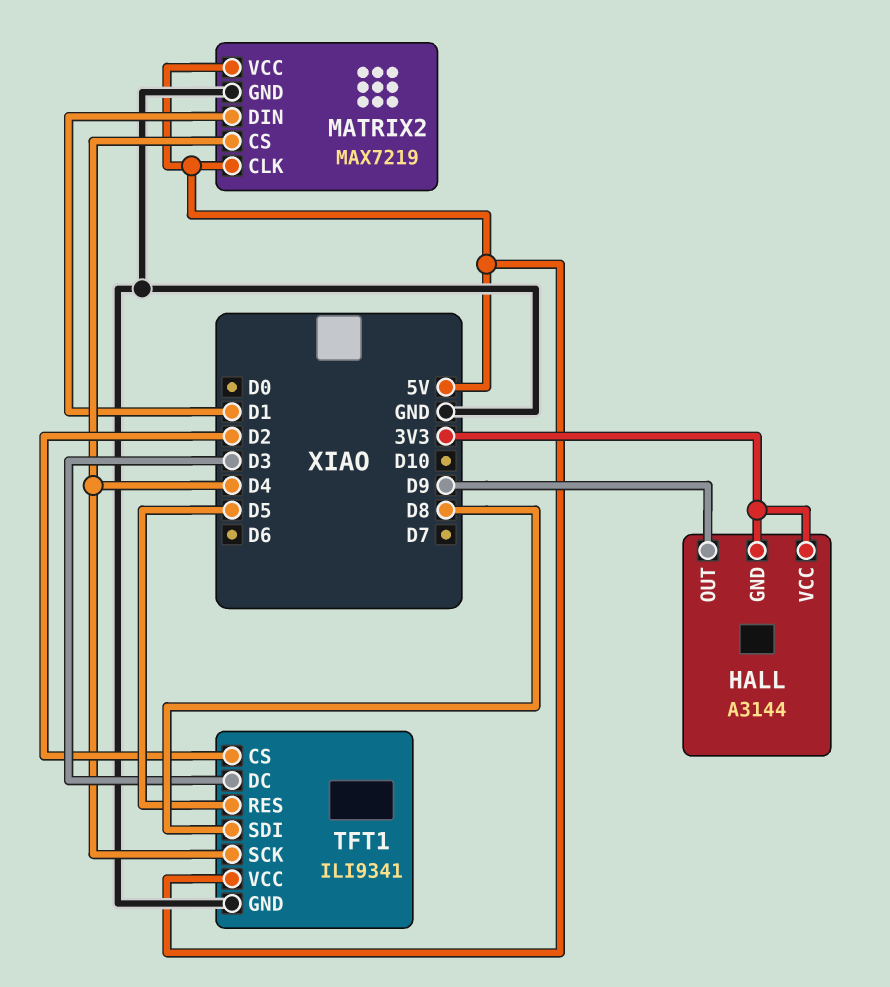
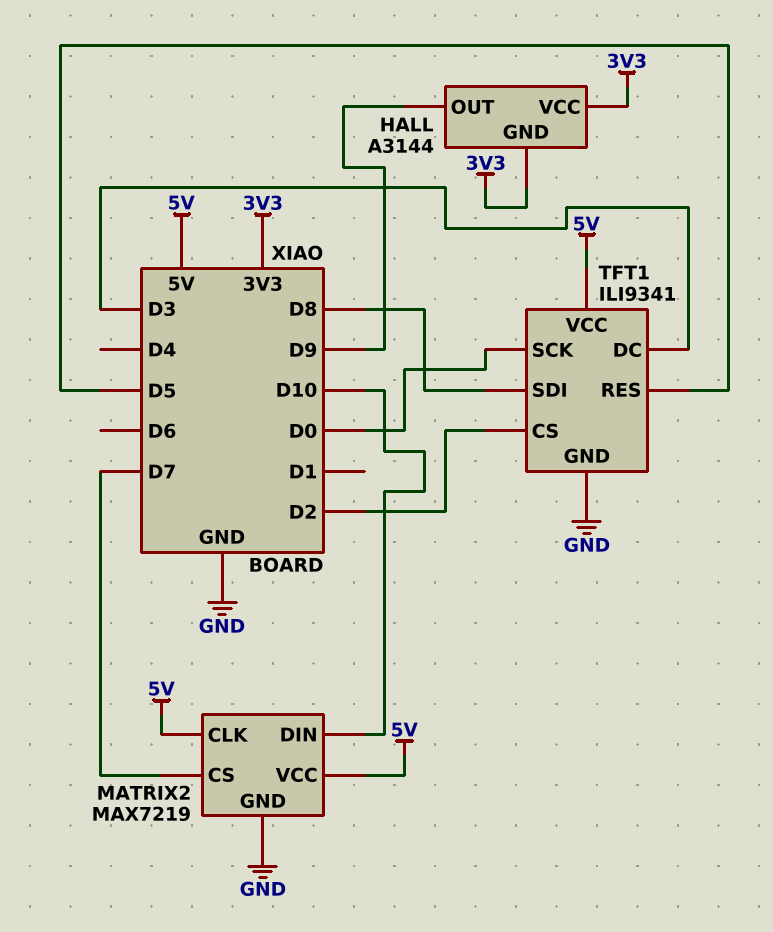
MATRIX2 pin CS: D4 -> D7
MATRIX2 pin DIN: D1 -> D10
TFT1 pin SCK: D4 -> D0

